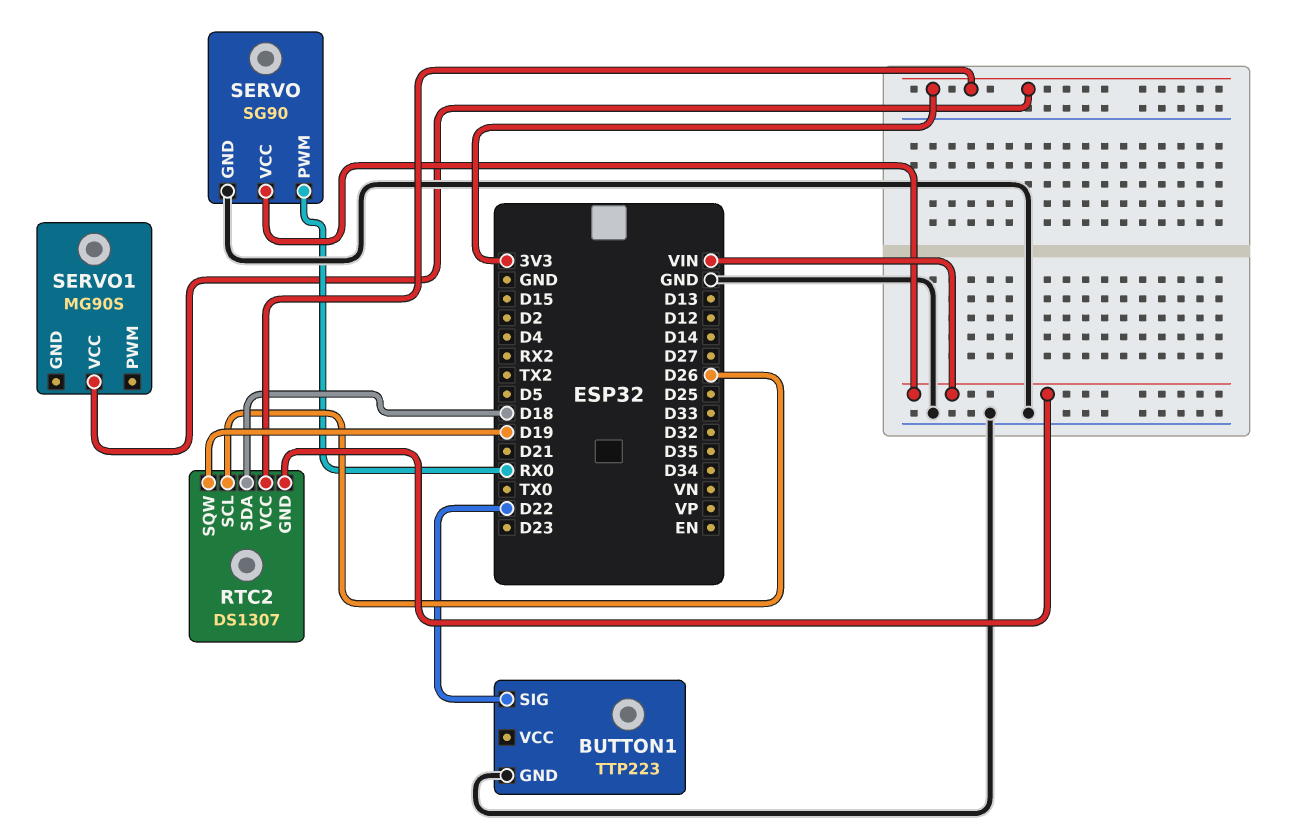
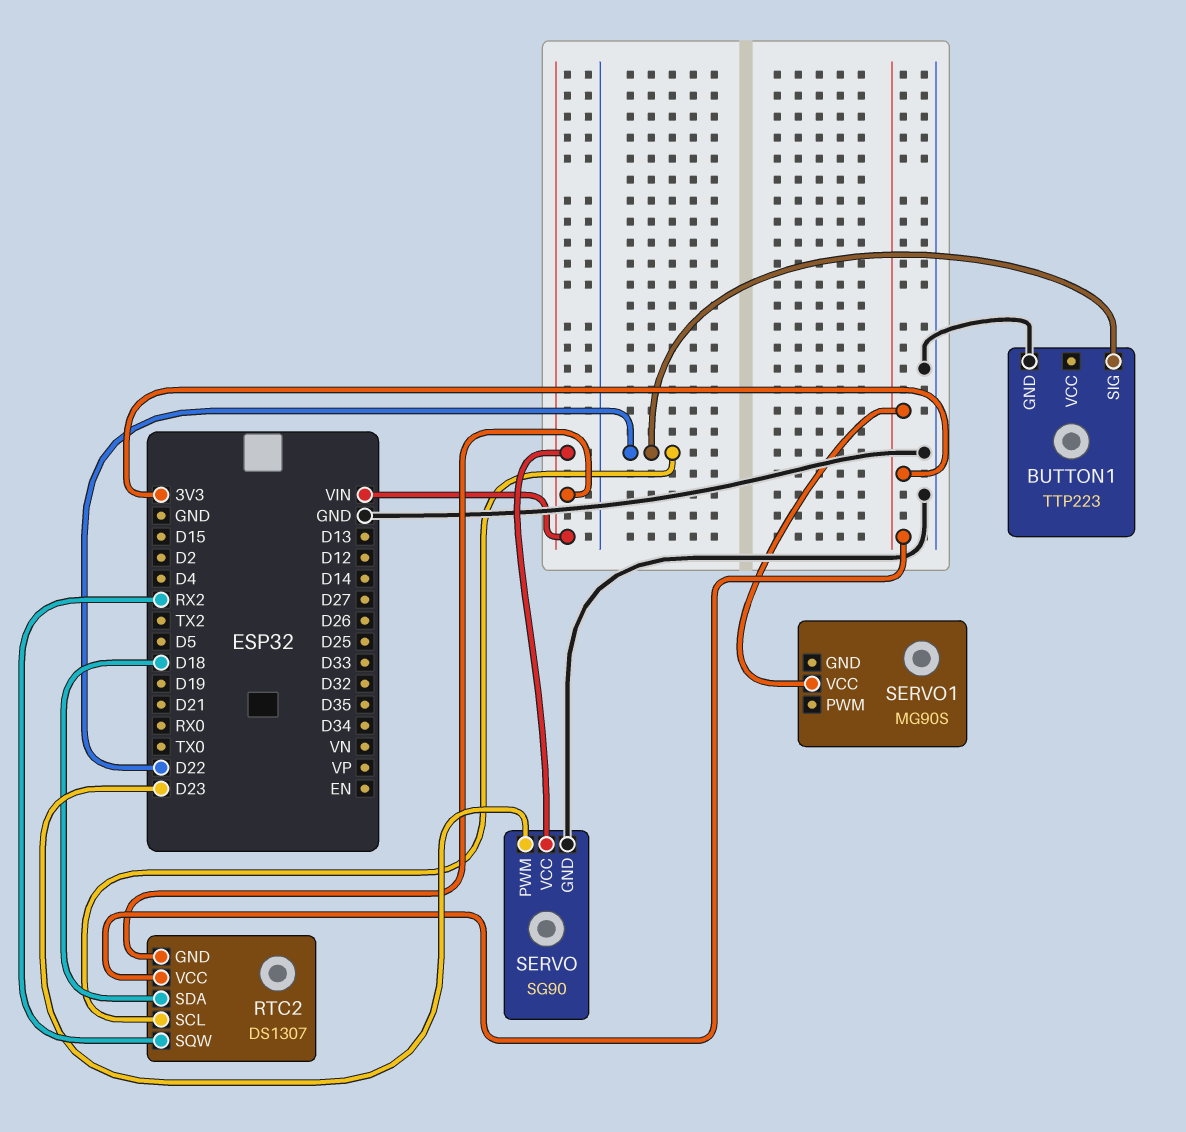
RTC2 pin SCL: D26 -> D22
RTC2 pin SQW: D19 -> RX2
SERVO pin PWM: RX0 -> D23

